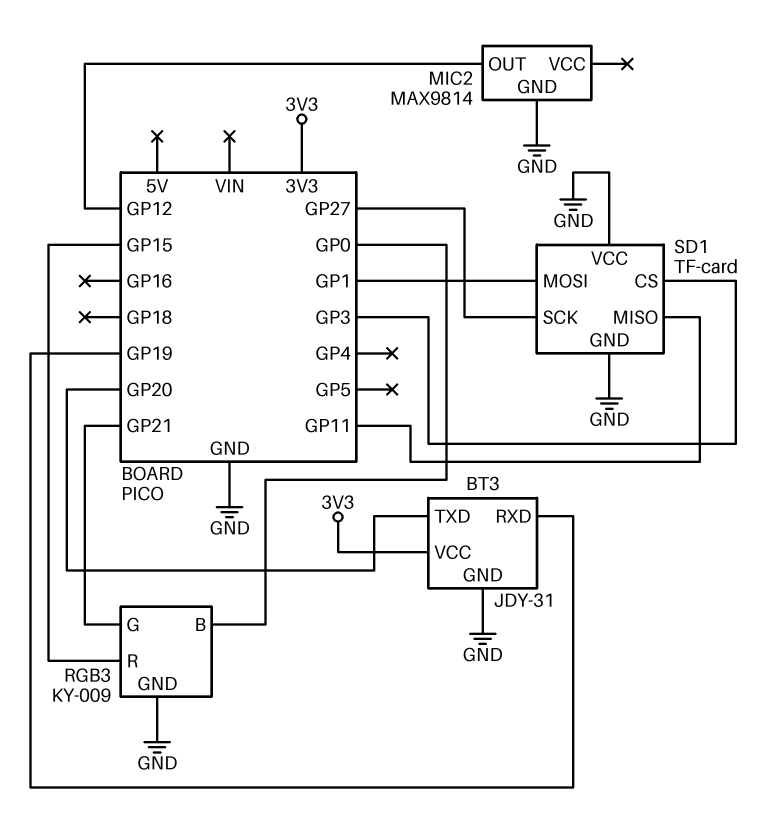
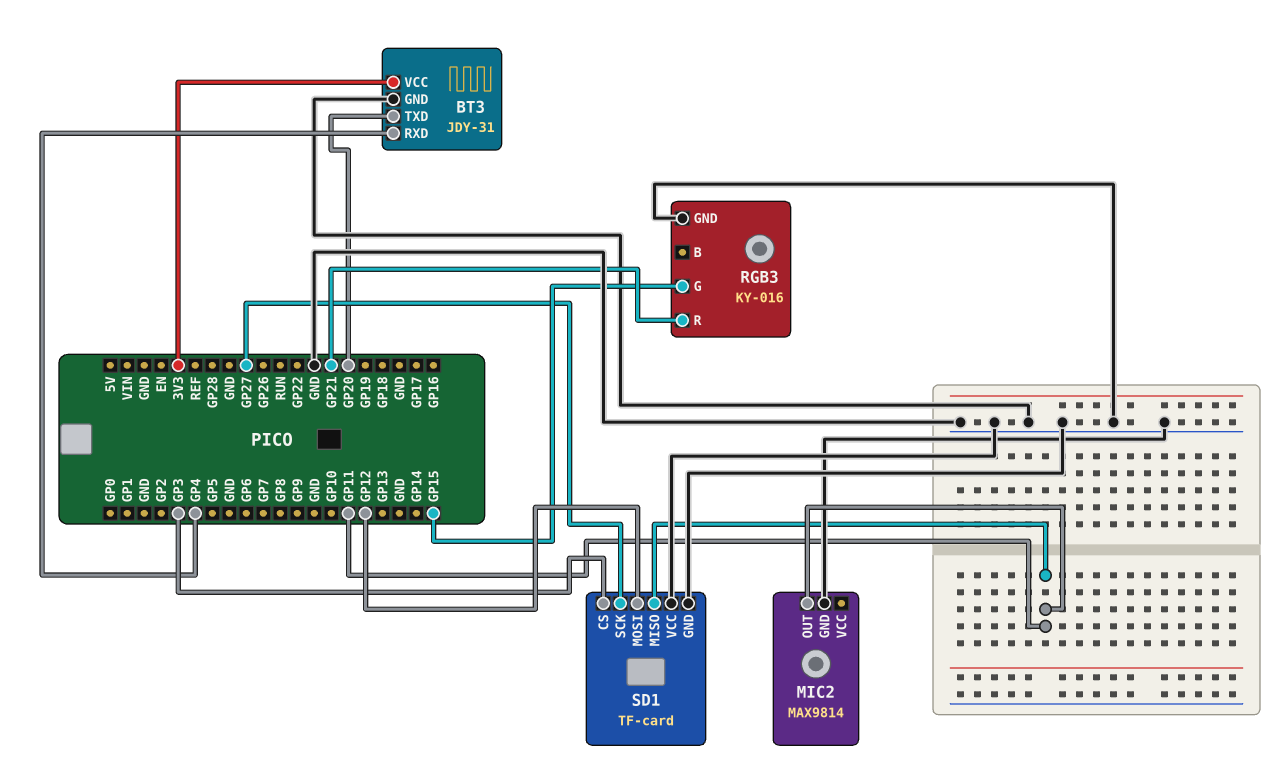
BT3 pin RXD: GP19 -> GP4
MIC2 pin OUT: GP12 -> GP11
RGB3: KY-009 -> KY-016
RGB3 pin B: GP0 -> none
RGB3 pin G: GP21 -> GP15
RGB3 pin R: GP15 -> GP21
SD1 pin MOSI: GP1 -> GP12

